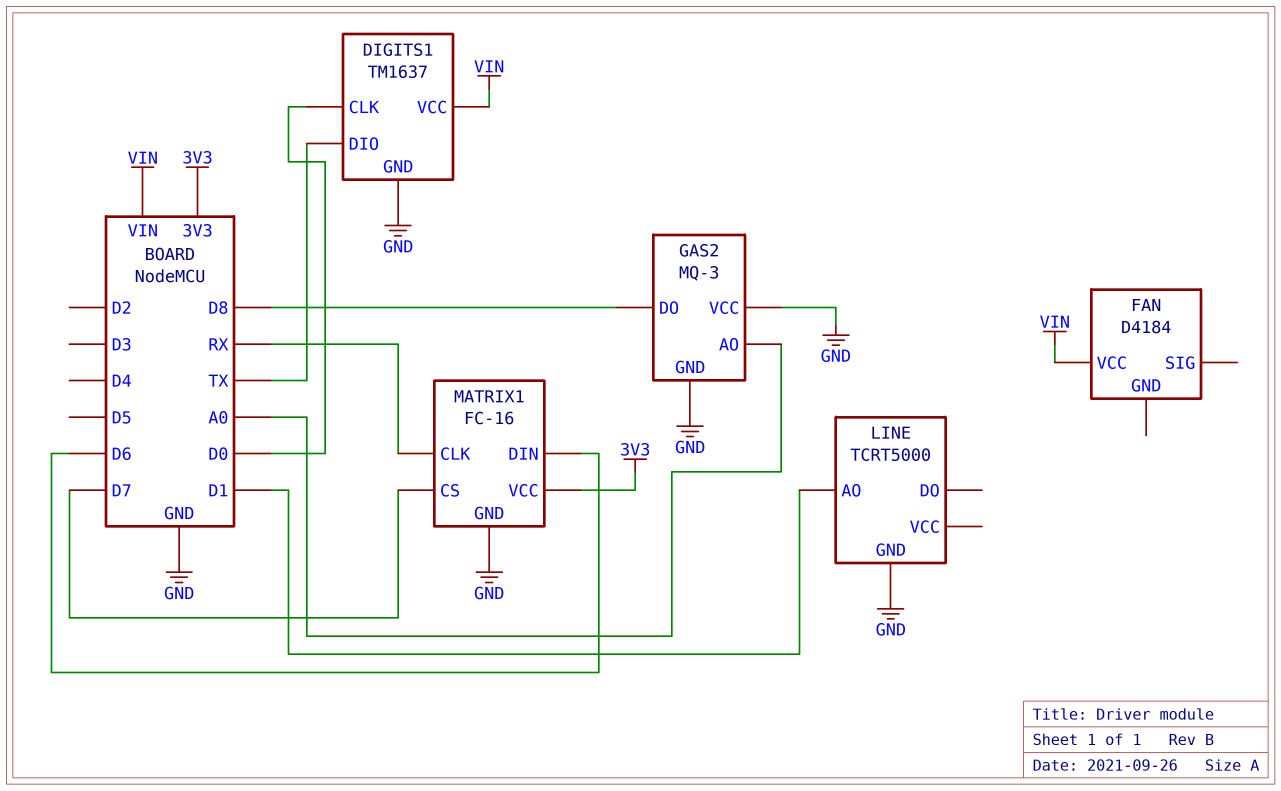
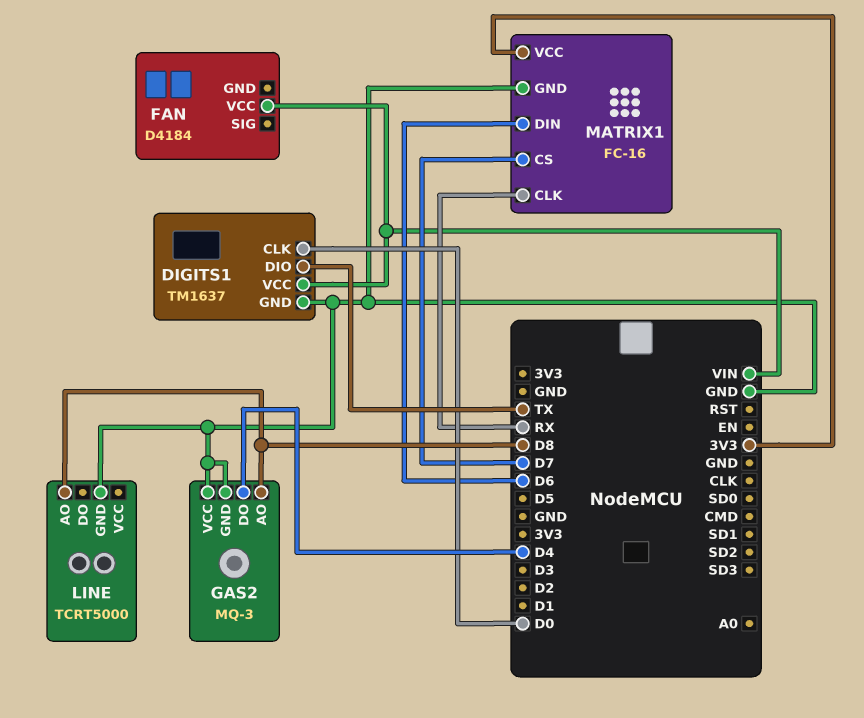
GAS2 pin AO: A0 -> D8
GAS2 pin DO: D8 -> D4
LINE pin AO: D1 -> D8

